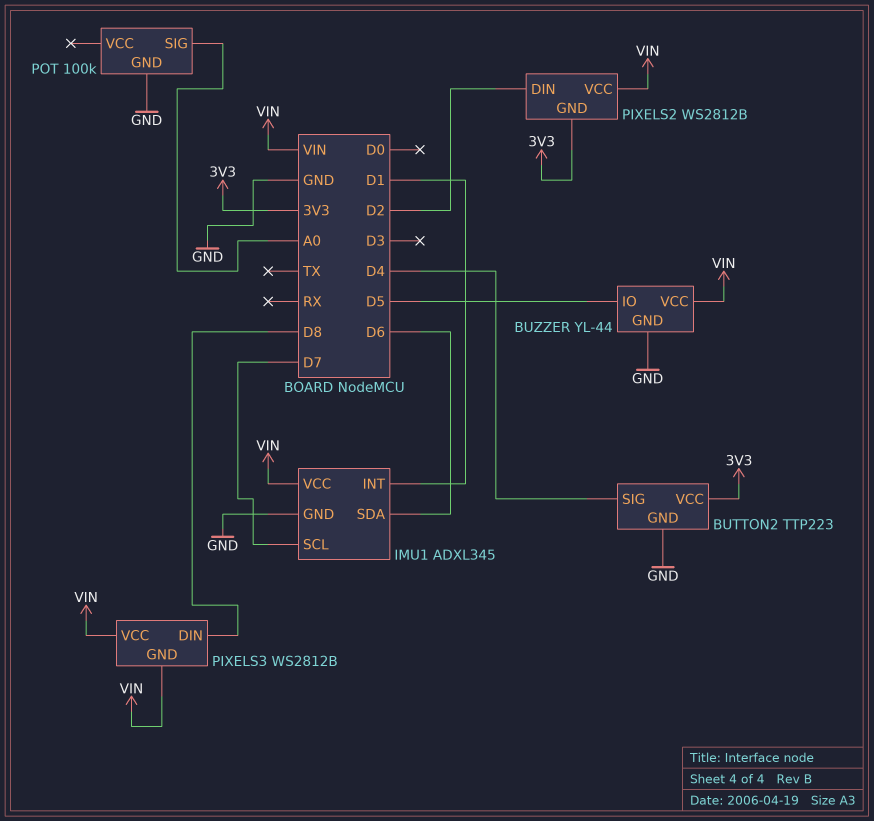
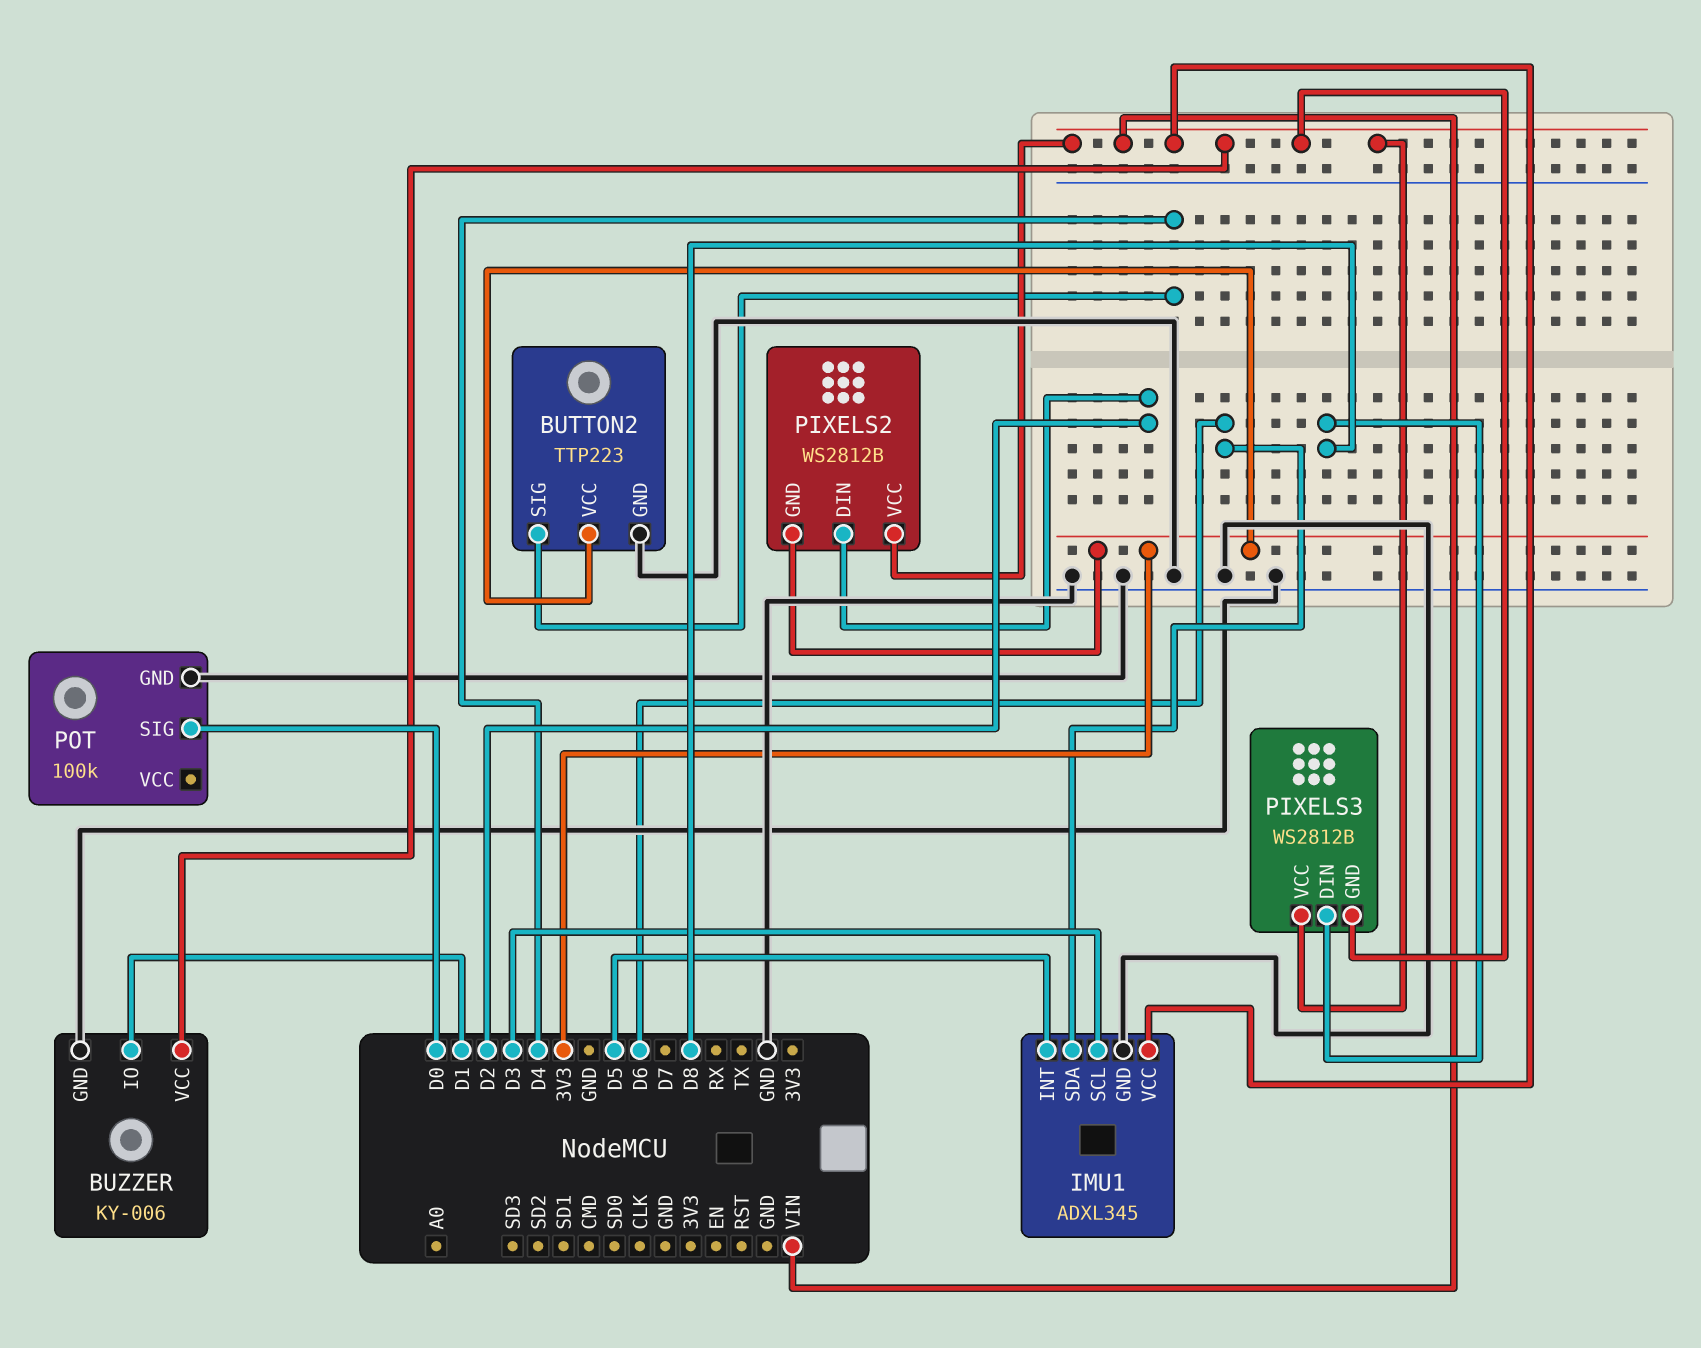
BUZZER: YL-44 -> KY-006
BUZZER pin IO: D5 -> D1
IMU1 pin INT: D1 -> D5
IMU1 pin SCL: D7 -> D3
POT pin SIG: A0 -> D0

